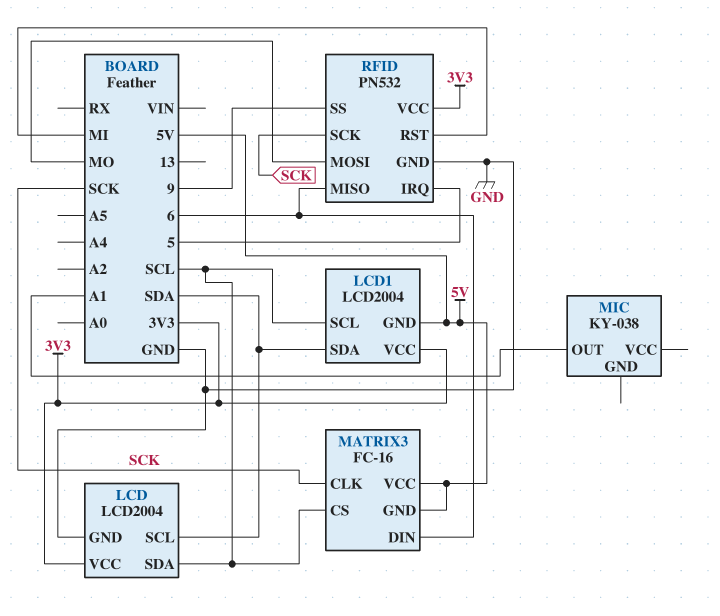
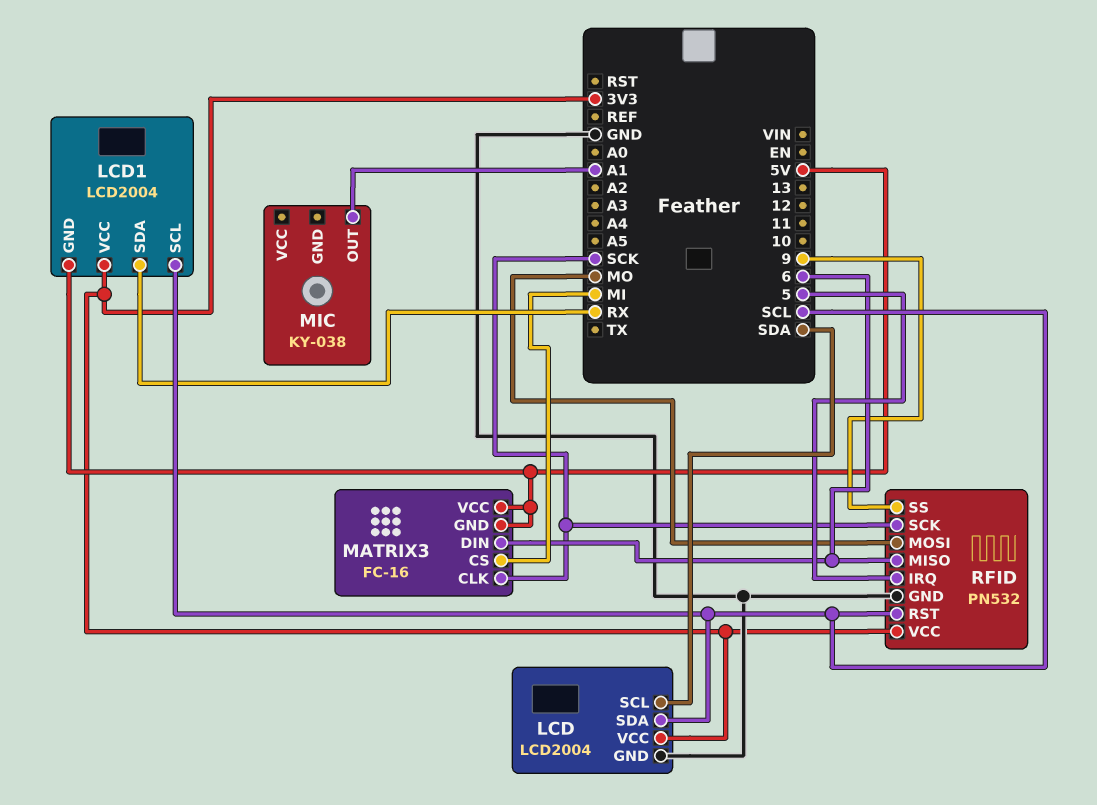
LCD1 pin SDA: SDA -> RX
MATRIX3 pin CS: SCL -> MI
RFID pin RST: MI -> SCL

